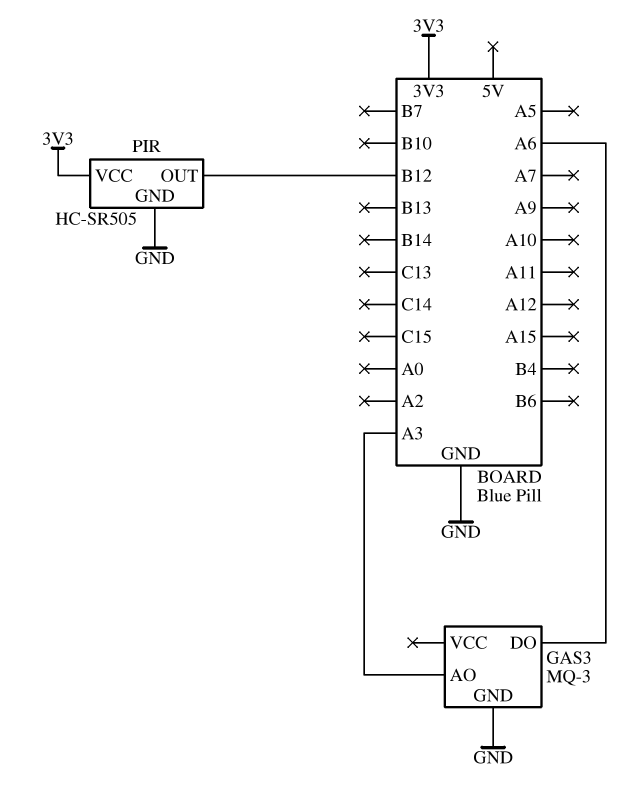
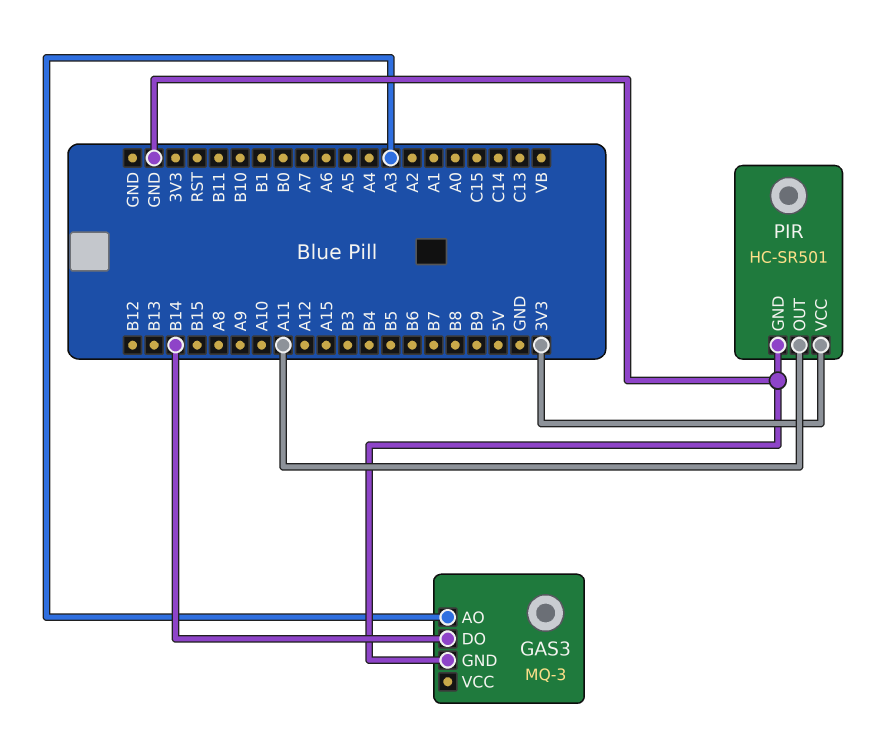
GAS3 pin DO: A6 -> B14
PIR: HC-SR505 -> HC-SR501
PIR pin OUT: B12 -> A11

